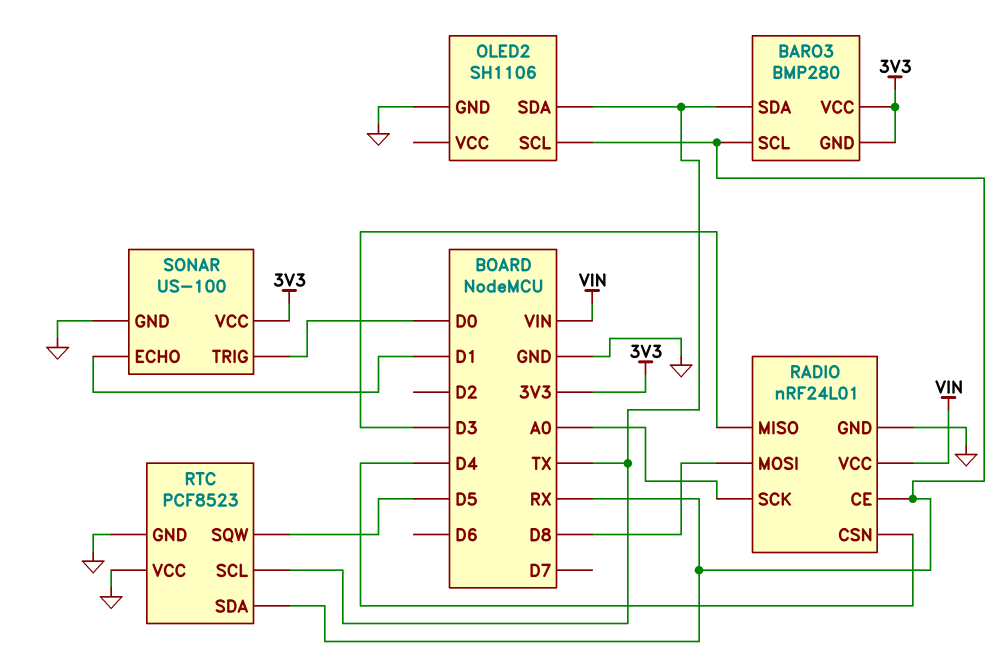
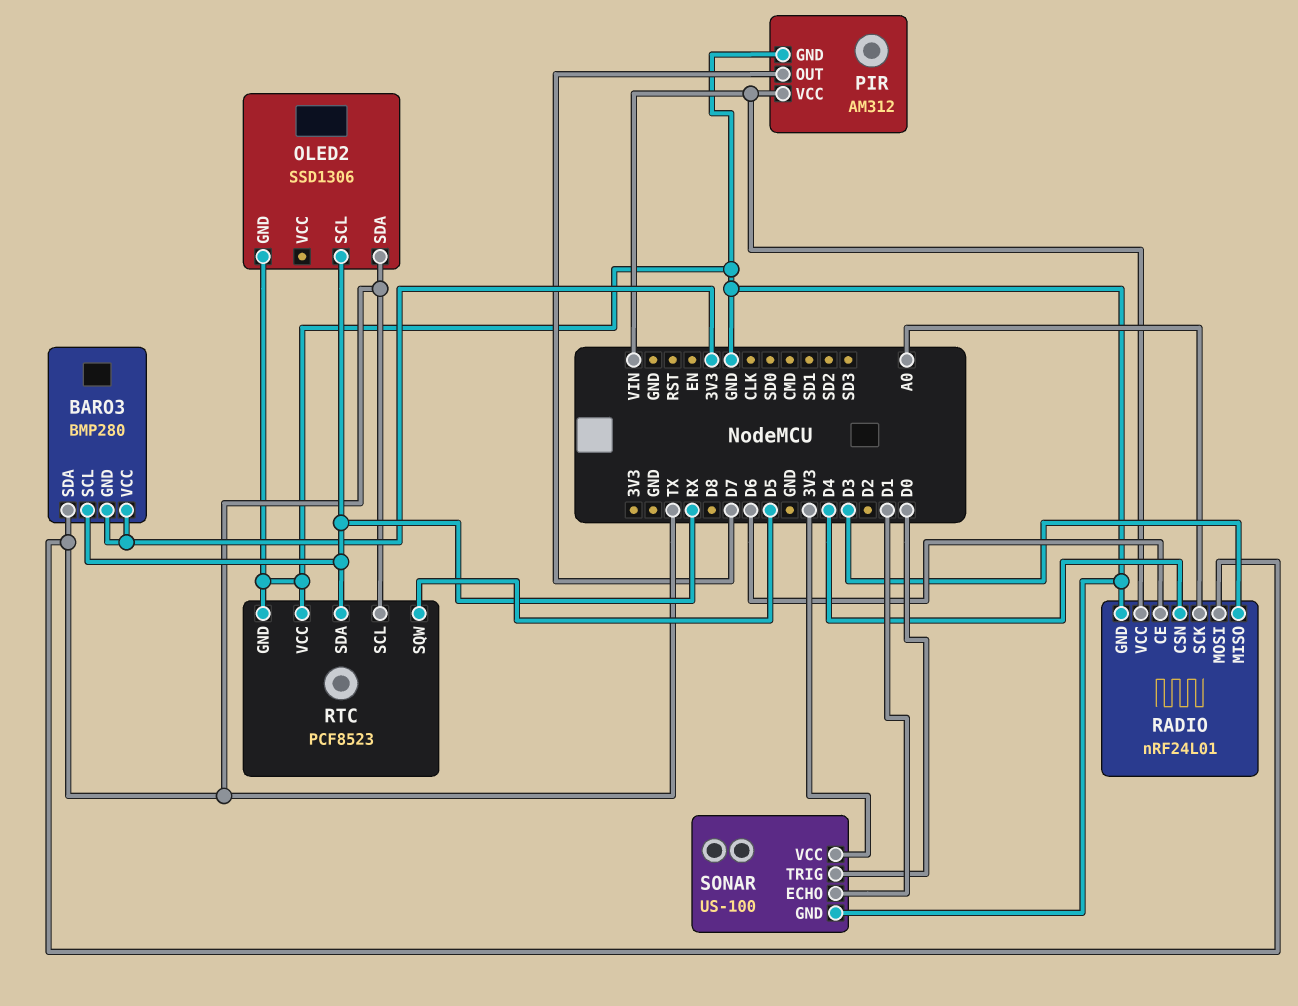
OLED2: SH1106 -> SSD1306
PIR: none -> AM312
PIR pin GND: none -> GND
PIR pin OUT: none -> D7
PIR pin VCC: none -> VIN
RADIO pin CE: RX -> D6
RADIO pin MOSI: D8 -> TX

